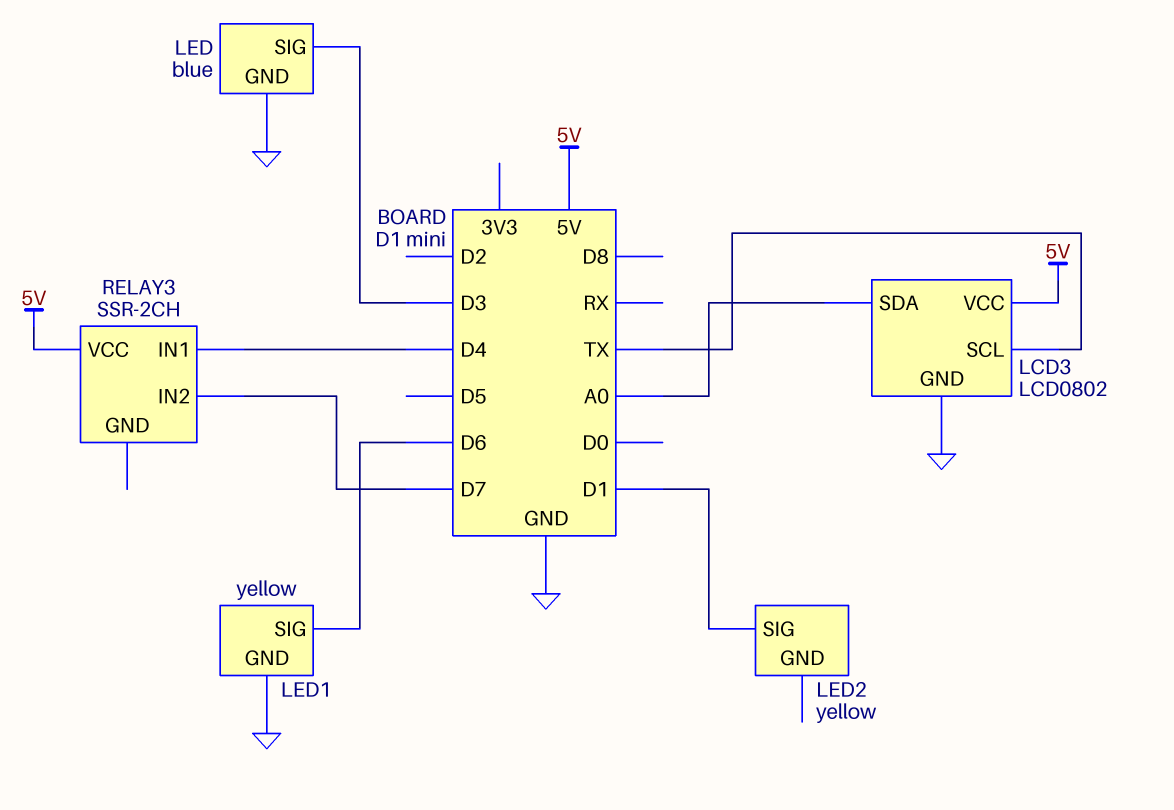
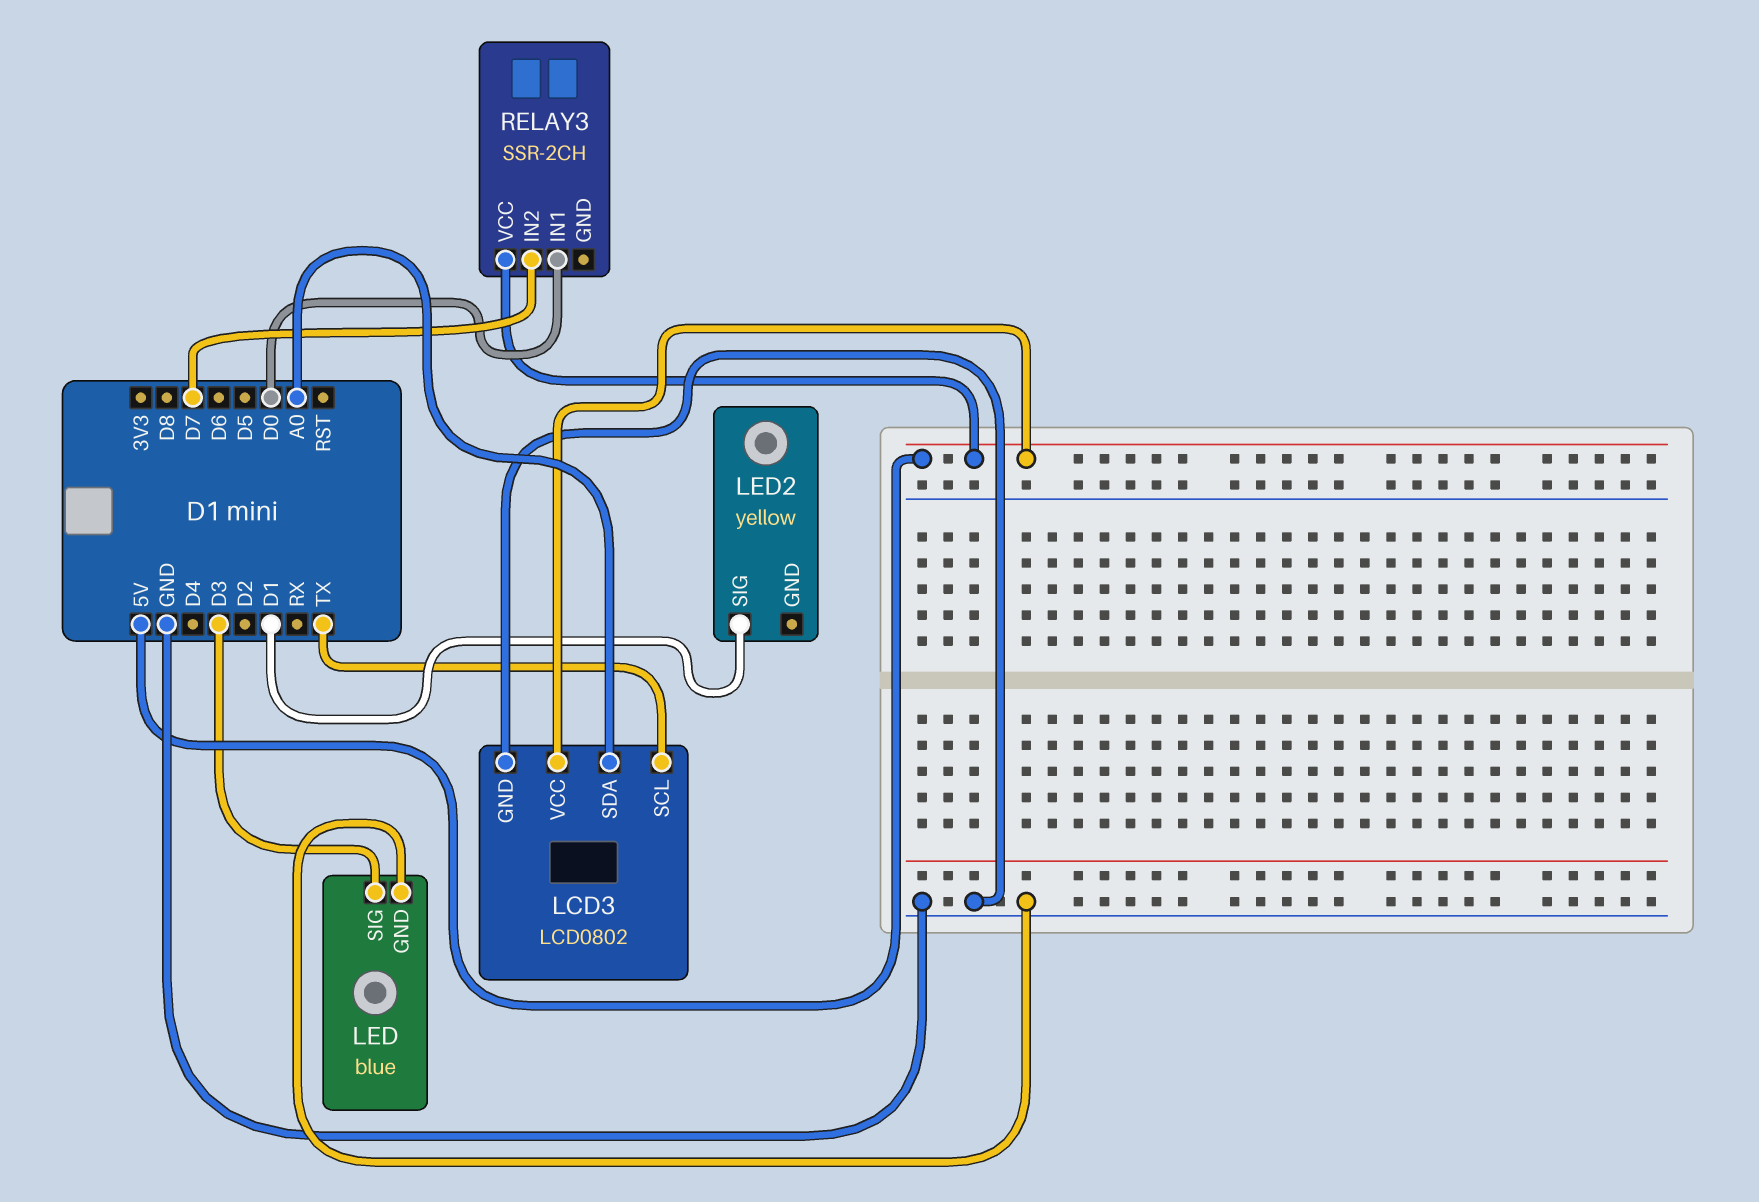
LED1: yellow -> none
LED1 pin GND: GND -> none
LED1 pin SIG: D6 -> none
RELAY3 pin IN1: D4 -> D0

